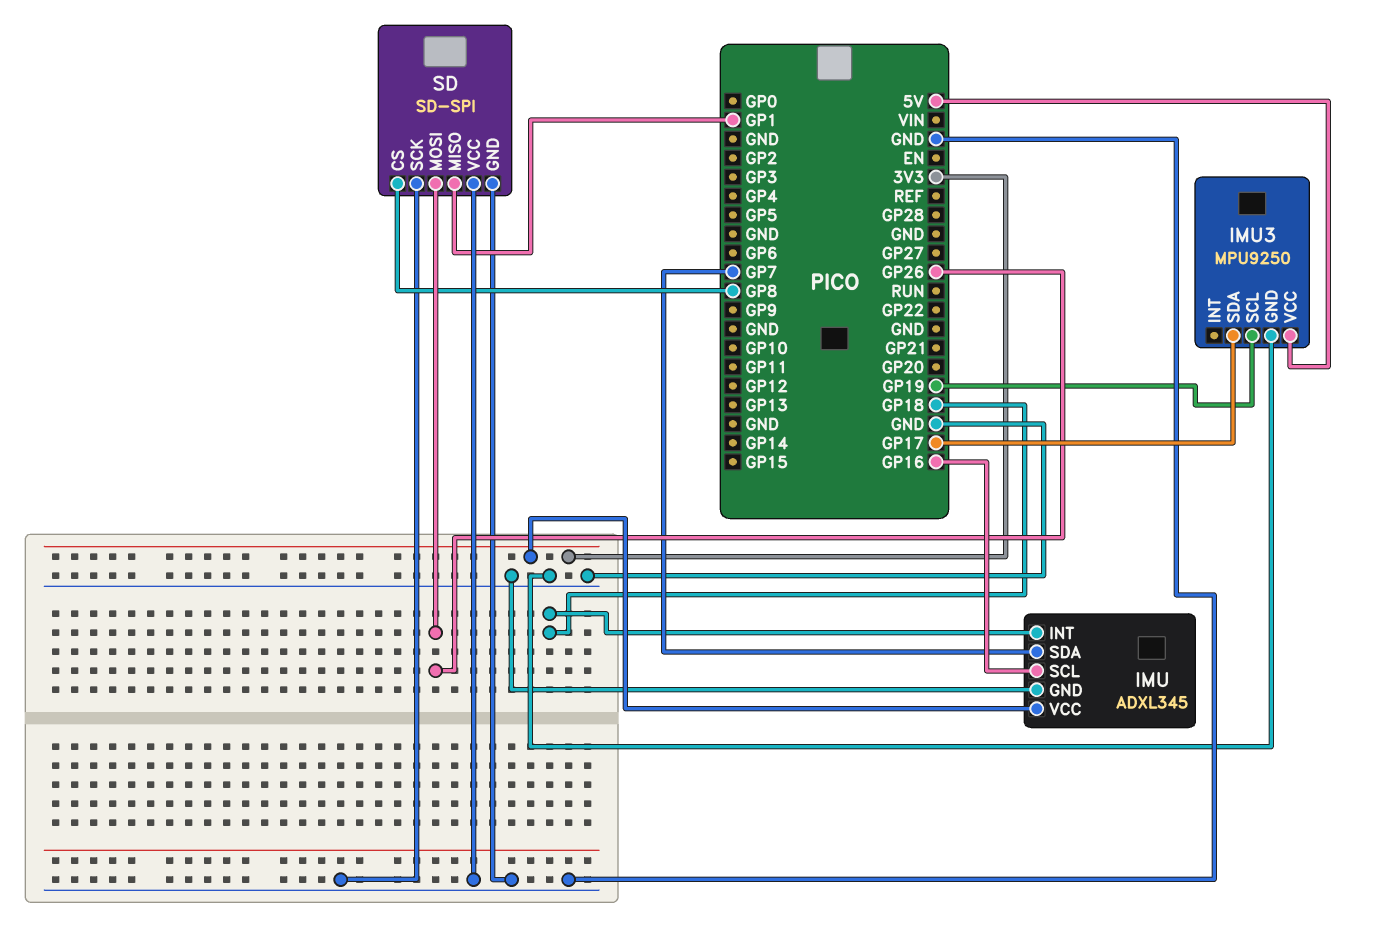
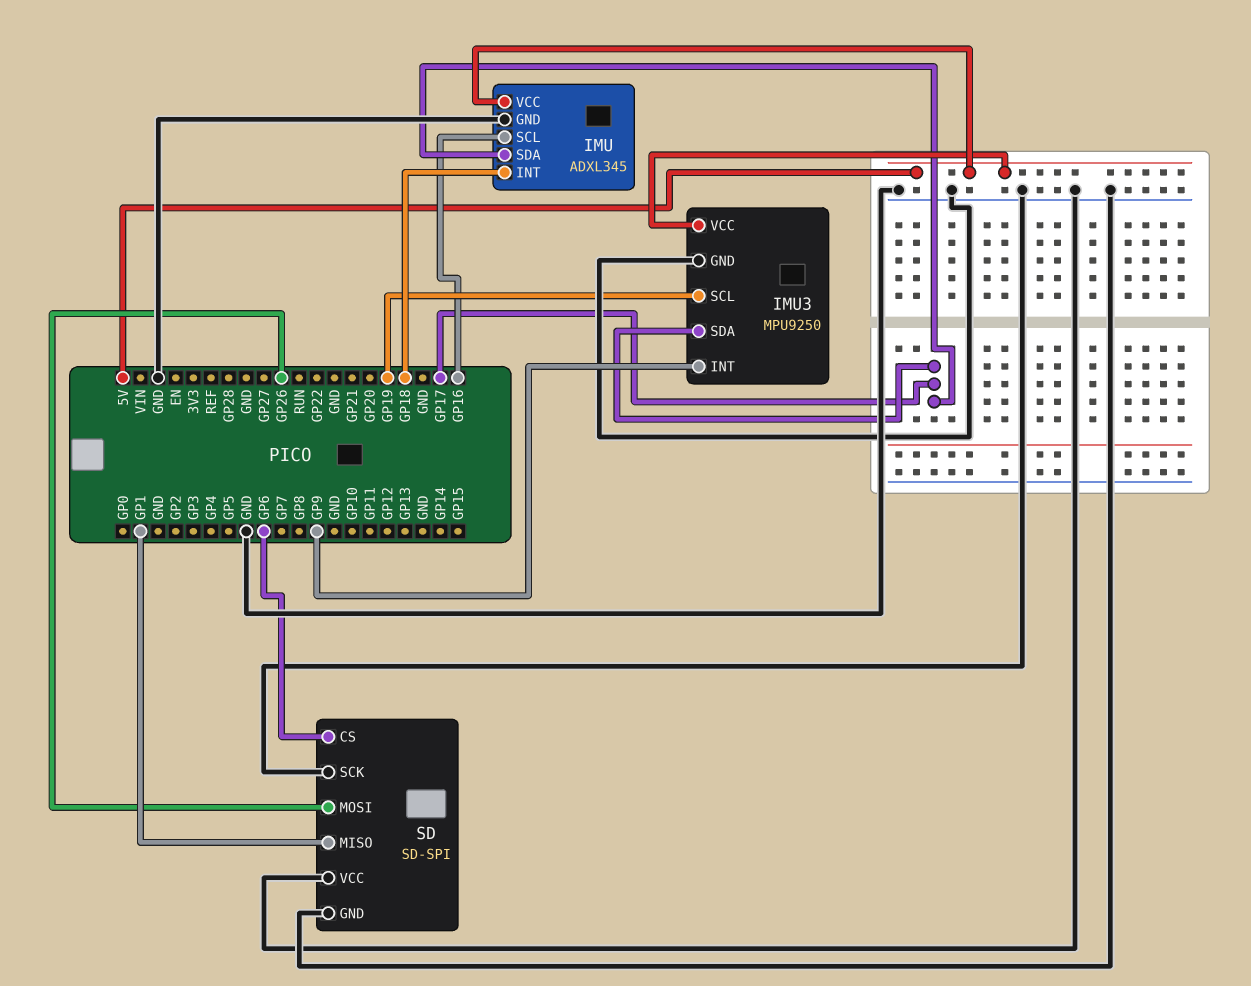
IMU pin SDA: GP7 -> GP17
IMU pin VCC: 3V3 -> 5V
IMU3 pin INT: none -> GP9
SD pin CS: GP8 -> GP6

